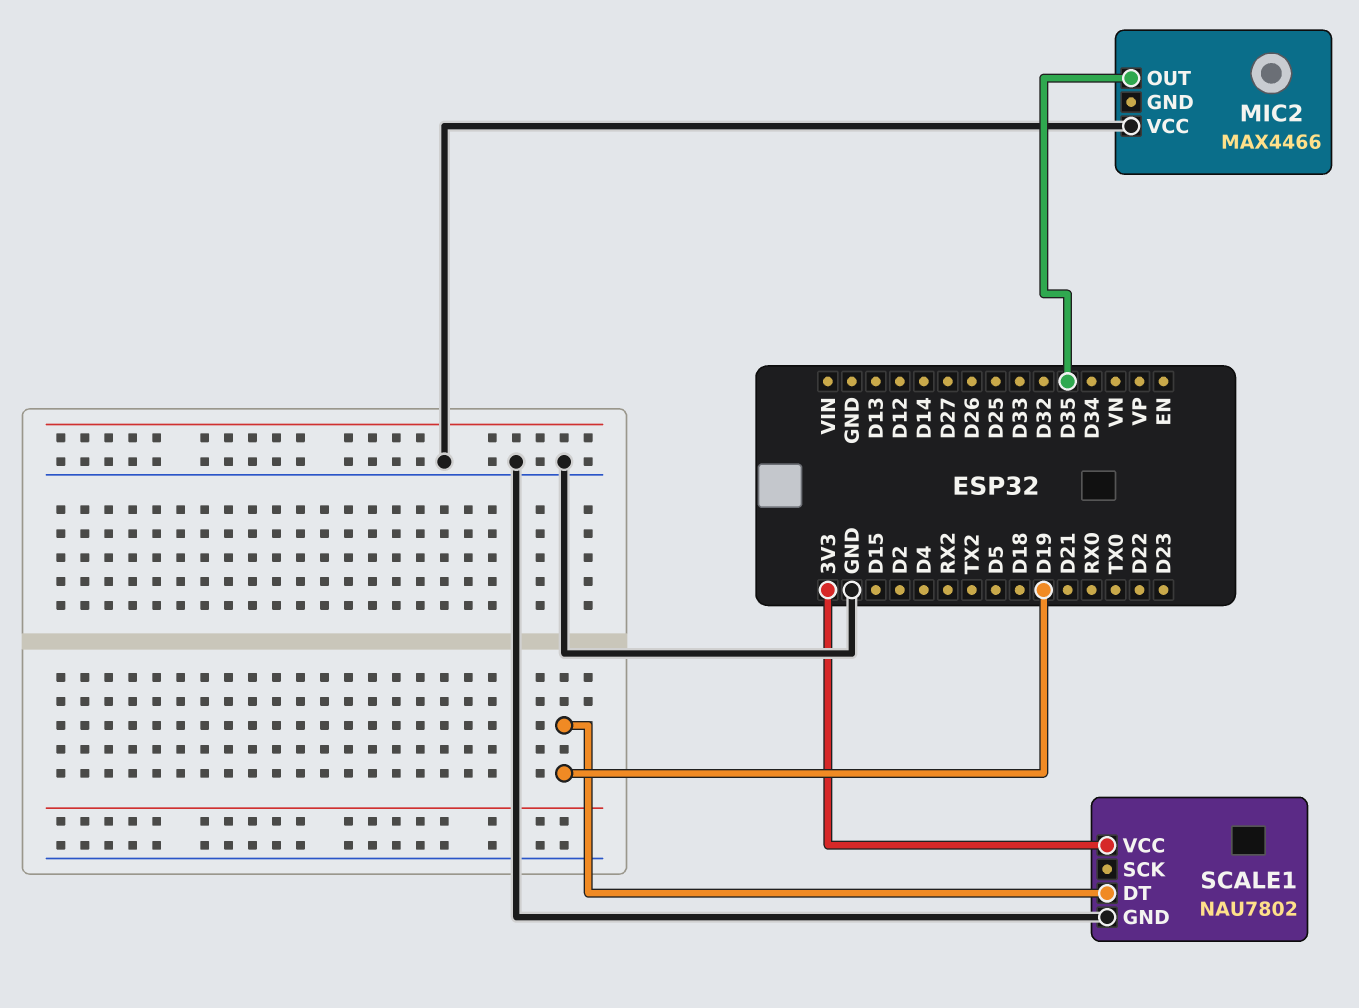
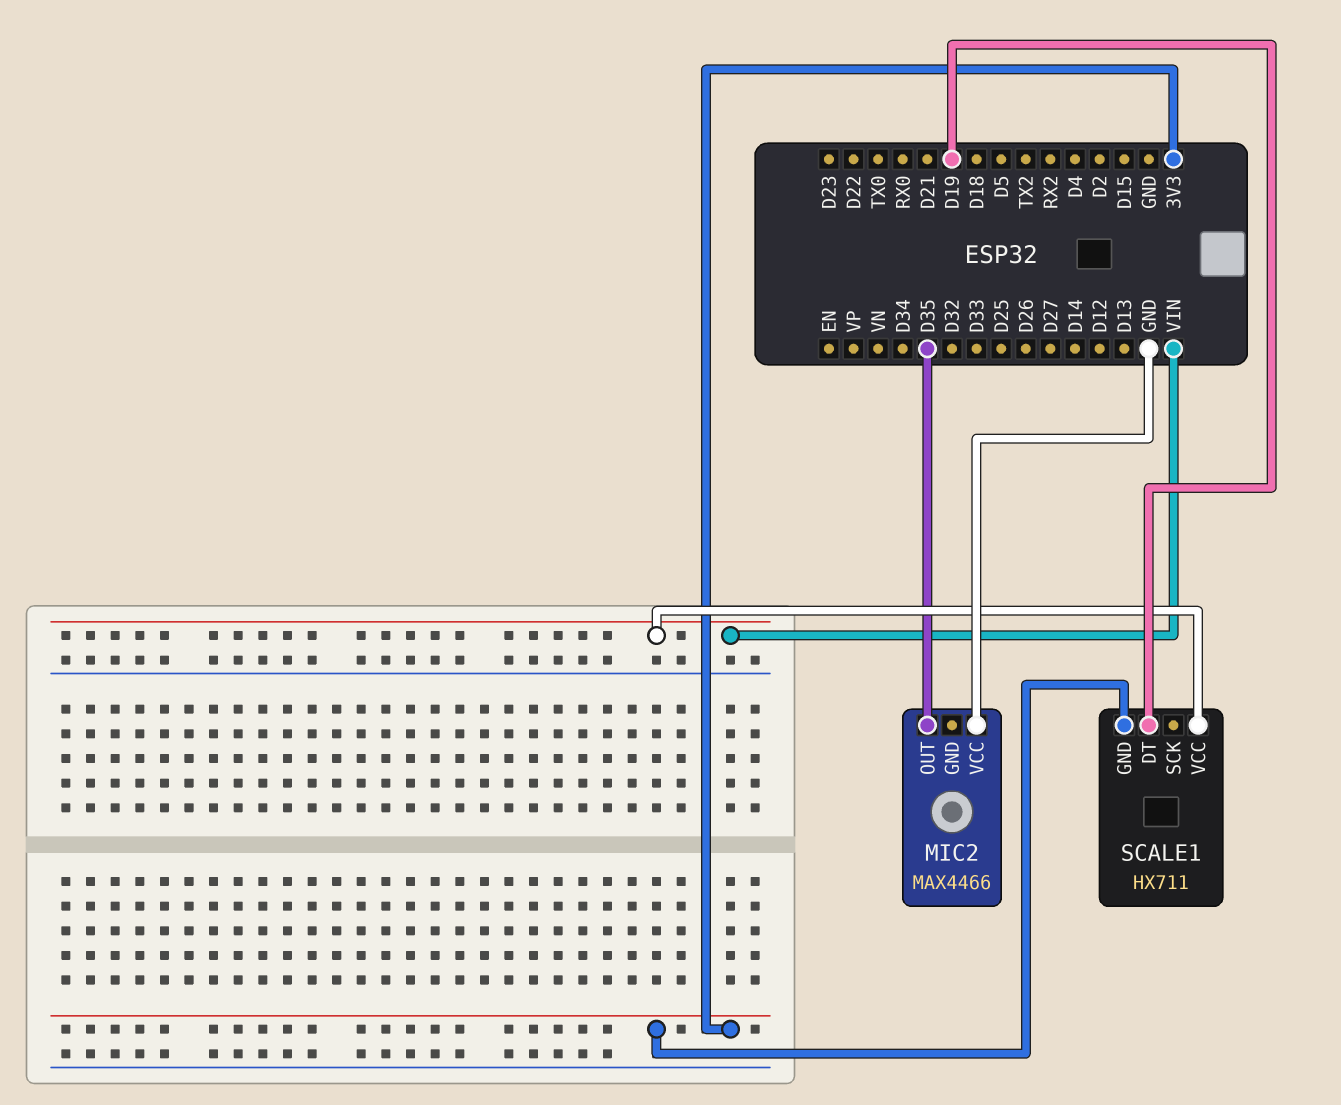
SCALE1: NAU7802 -> HX711
SCALE1 pin GND: GND -> 3V3
SCALE1 pin VCC: 3V3 -> VIN

